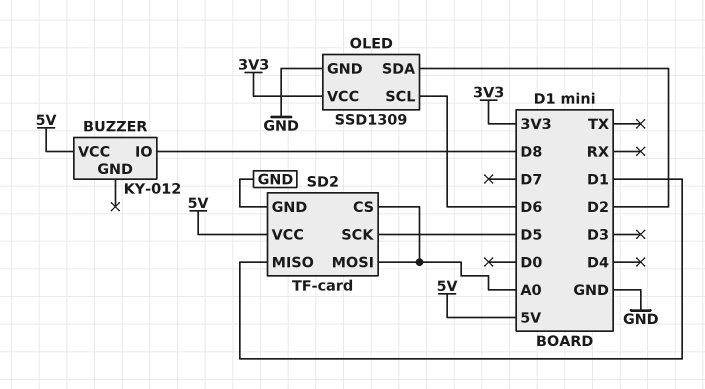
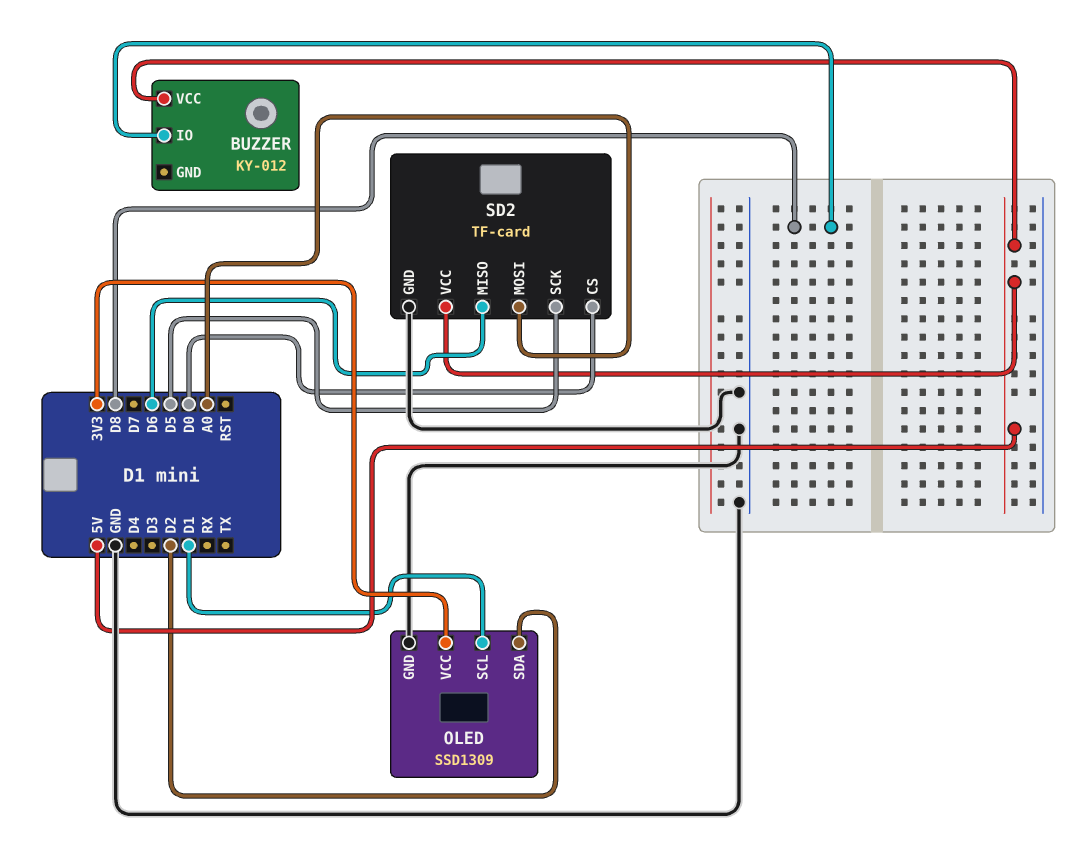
OLED pin SCL: D6 -> D1
SD2 pin CS: A0 -> D0
SD2 pin MISO: D1 -> D6

